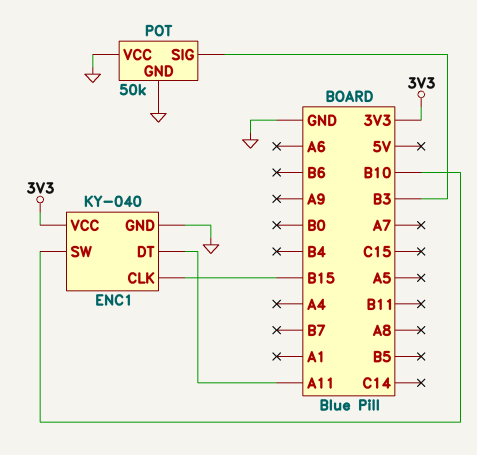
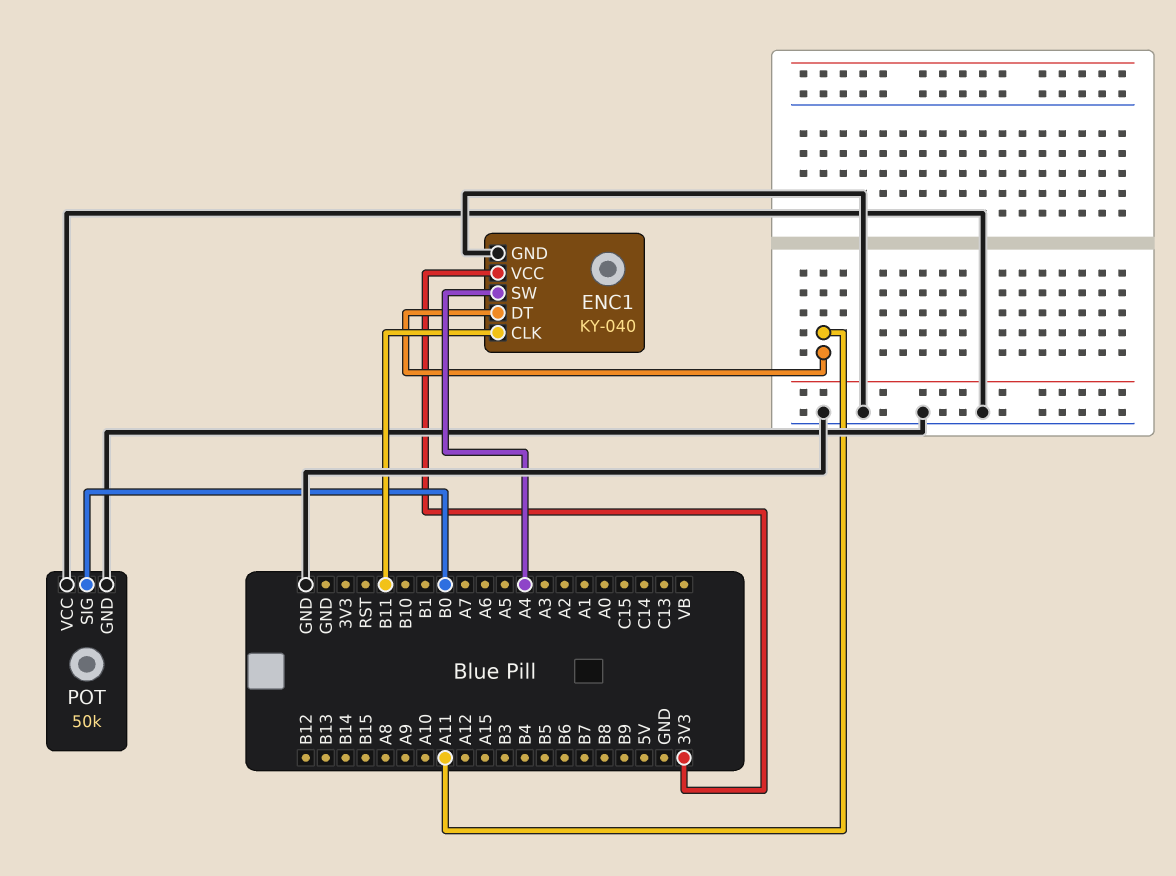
ENC1 pin CLK: B15 -> B11
ENC1 pin SW: B10 -> A4
POT pin SIG: B3 -> B0

